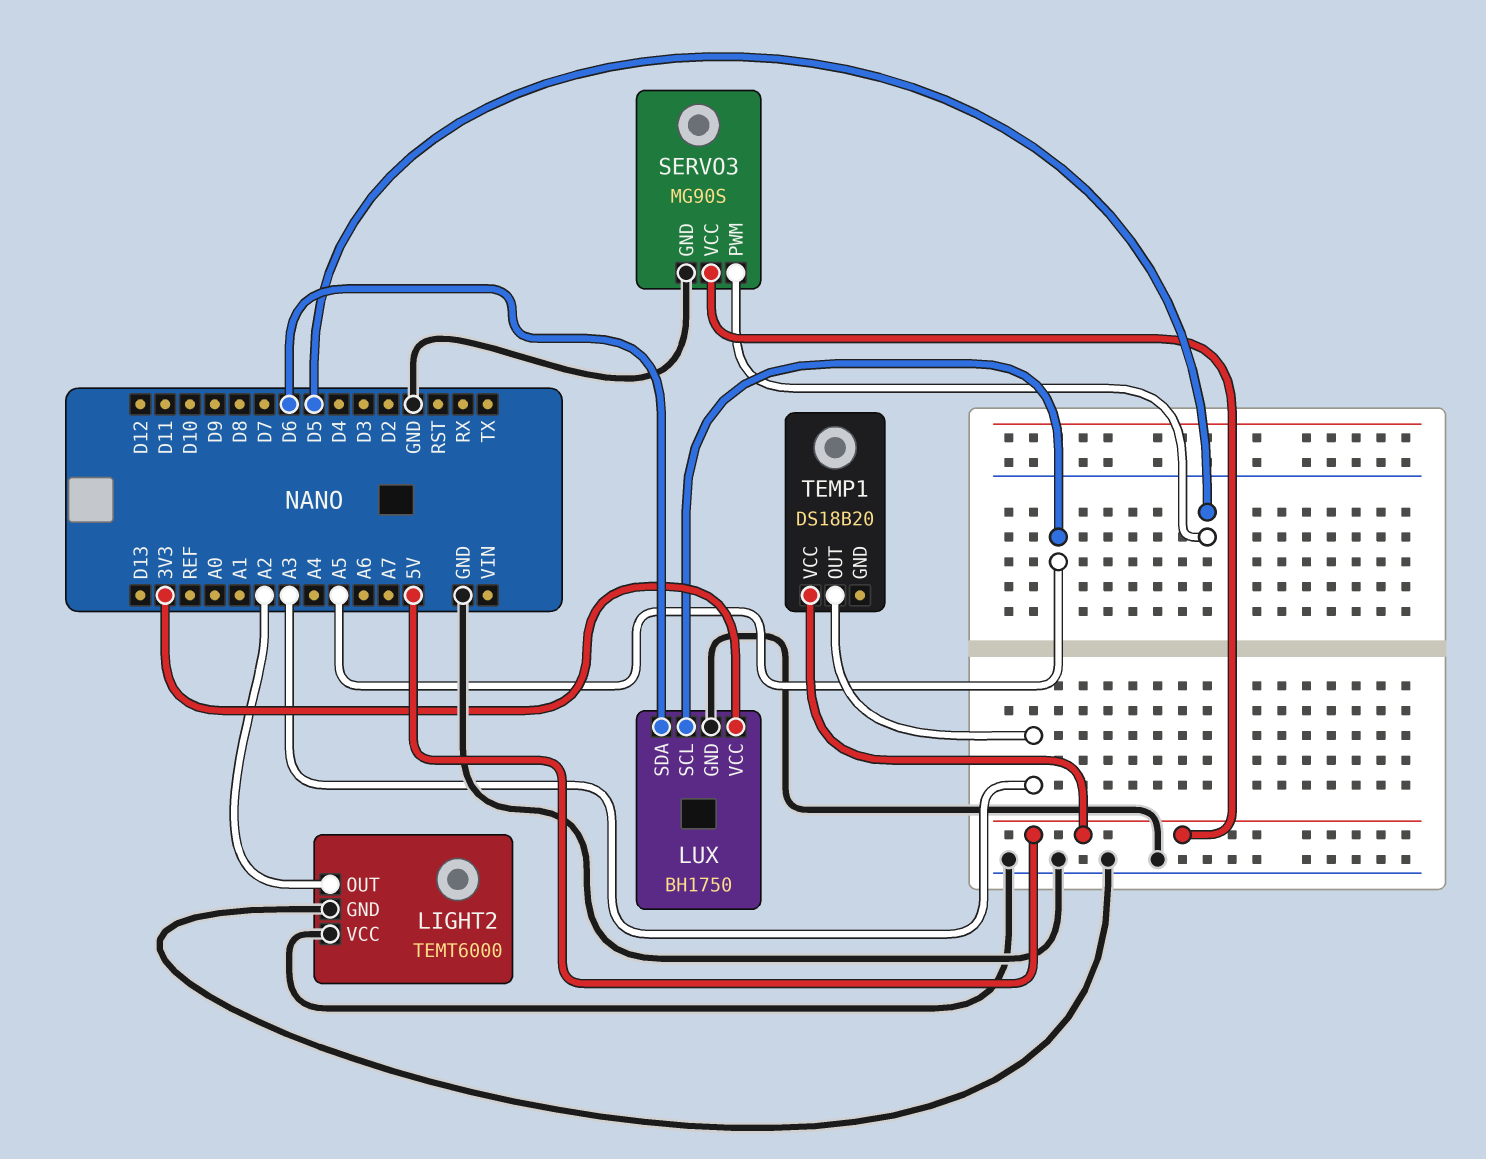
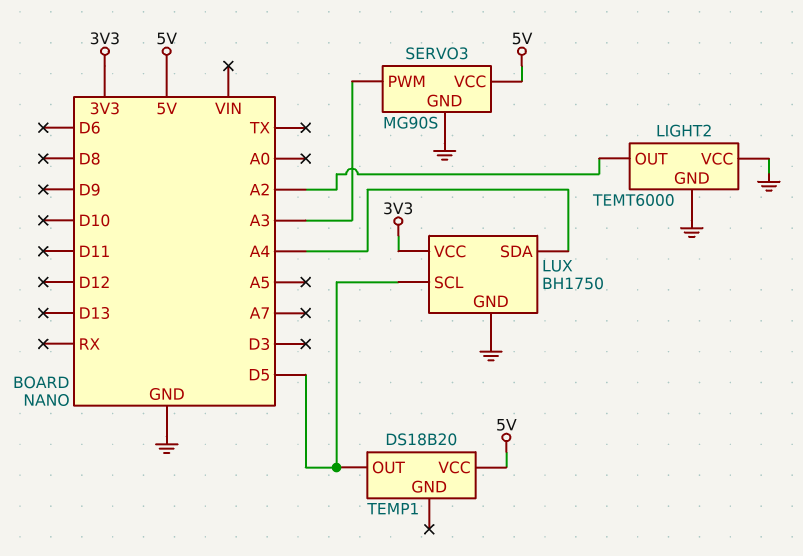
LUX pin SCL: A5 -> D5
LUX pin SDA: D6 -> A4
SERVO3 pin PWM: D5 -> A3
TEMP1 pin OUT: A3 -> D5

